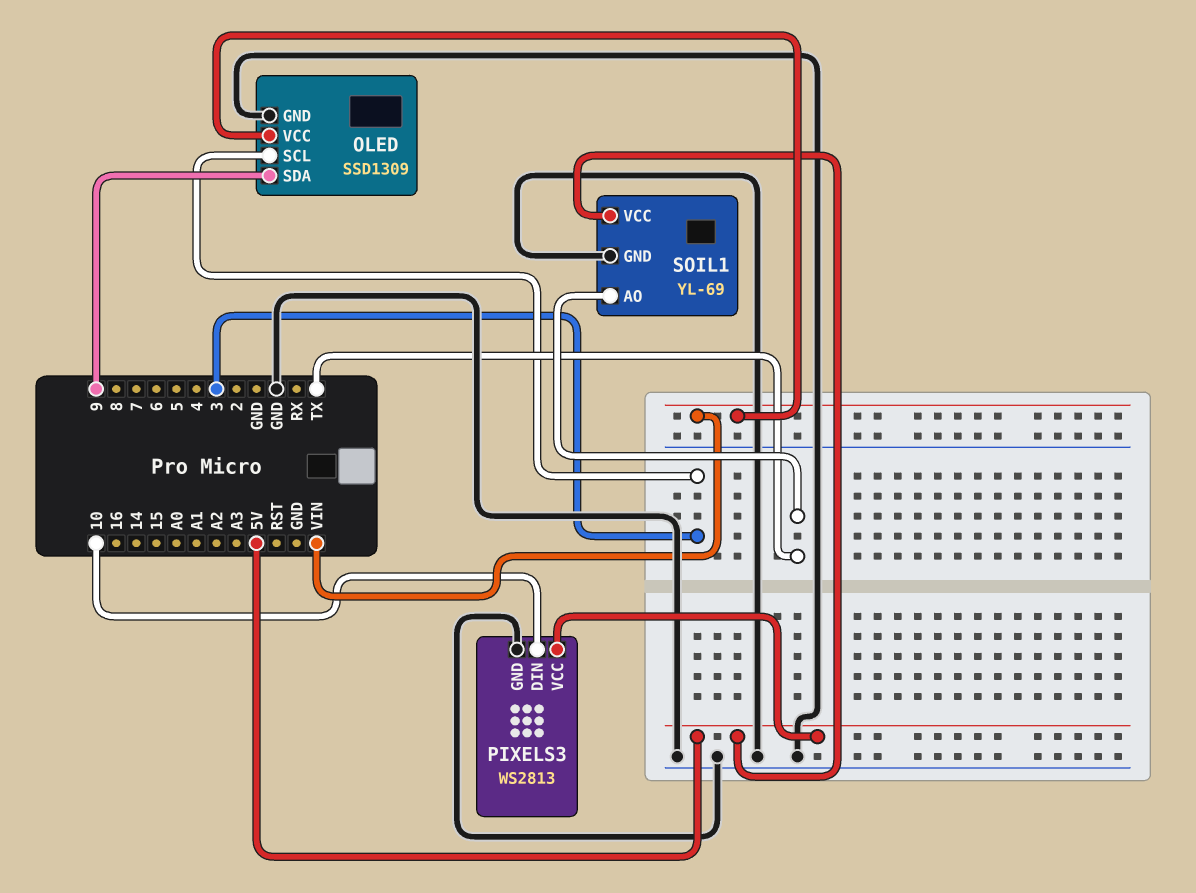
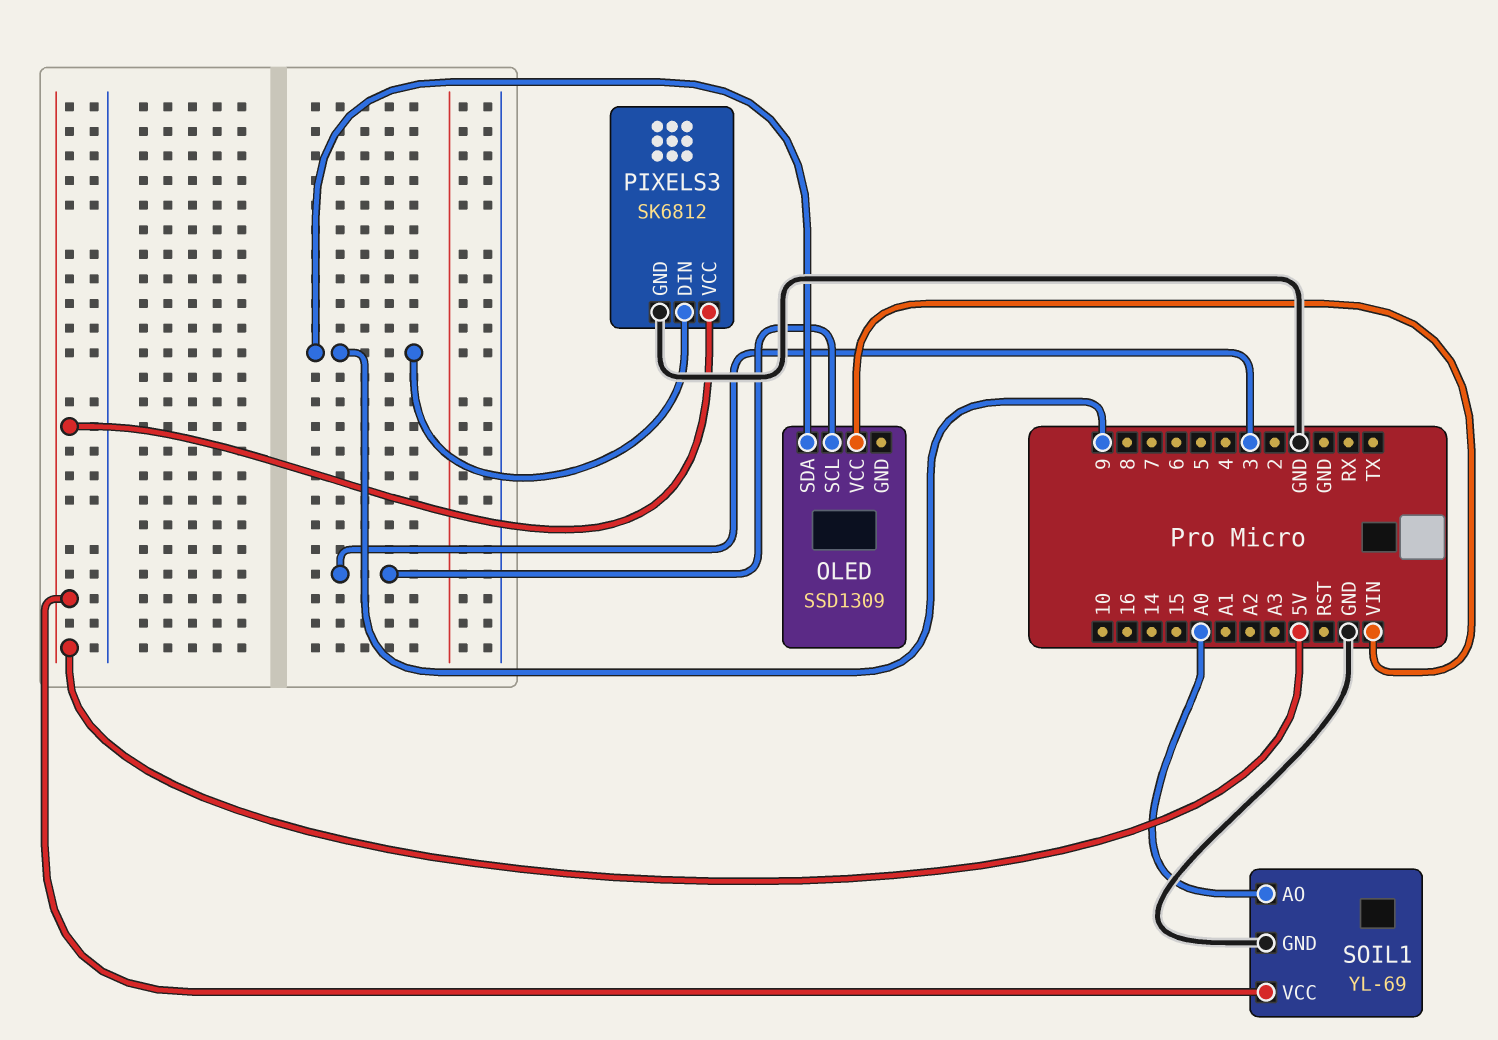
OLED pin GND: GND -> none
PIXELS3: WS2813 -> SK6812
PIXELS3 pin DIN: 10 -> 9
SOIL1 pin AO: TX -> A0

